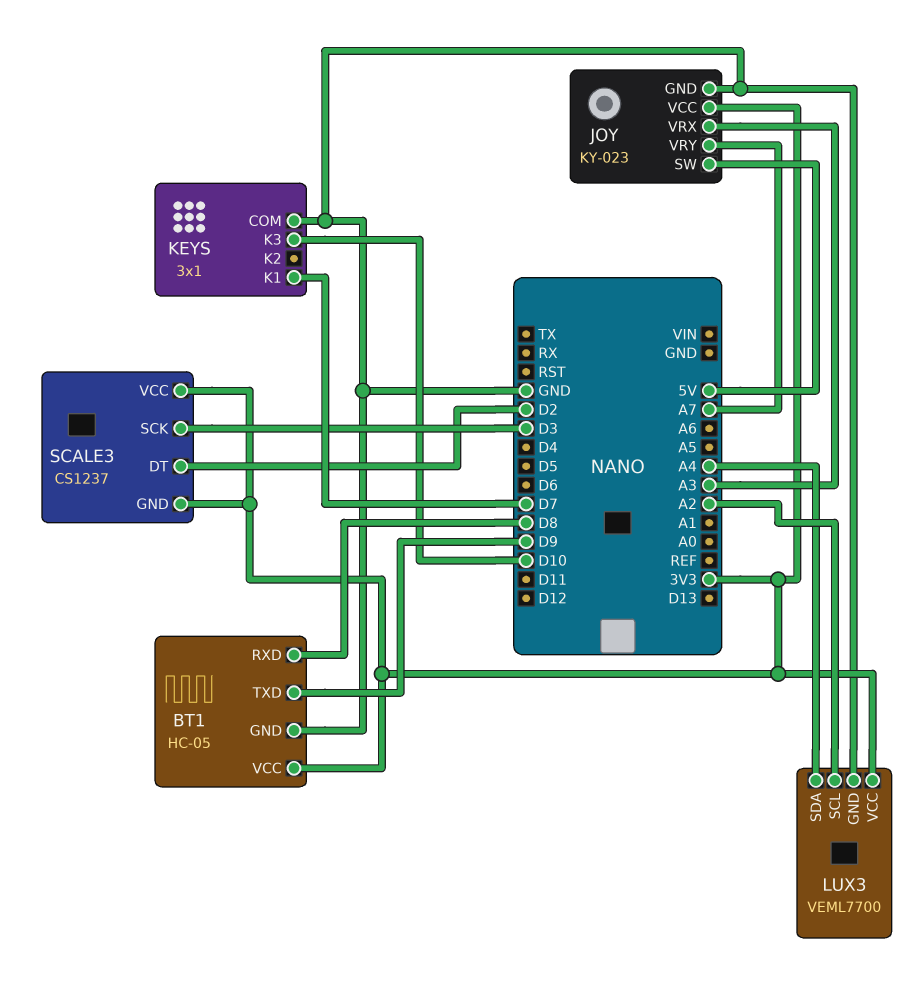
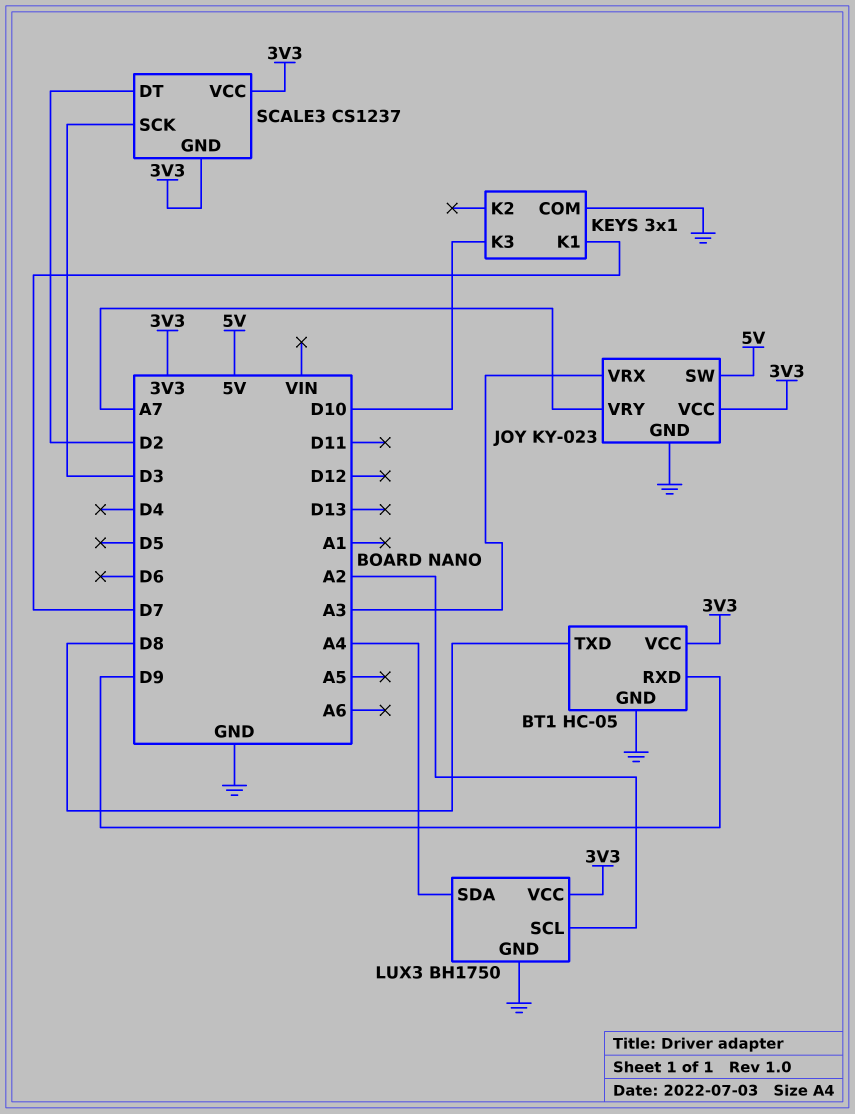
BT1 pin RXD: D8 -> D9
BT1 pin TXD: D9 -> D8
LUX3: VEML7700 -> BH1750

